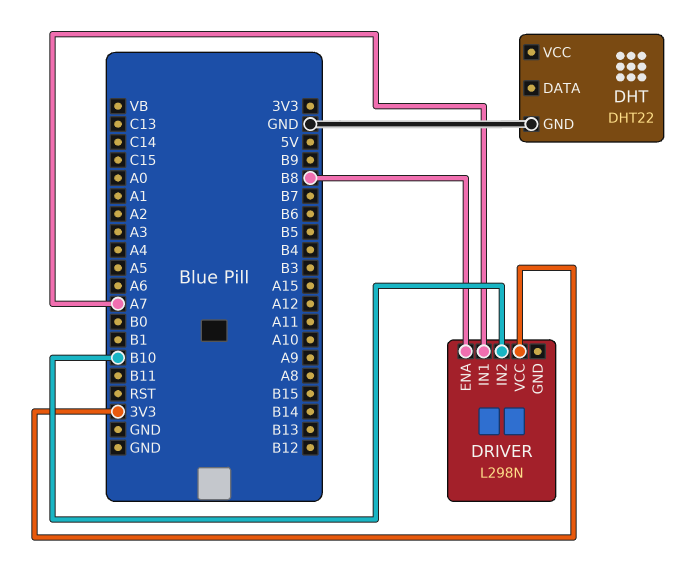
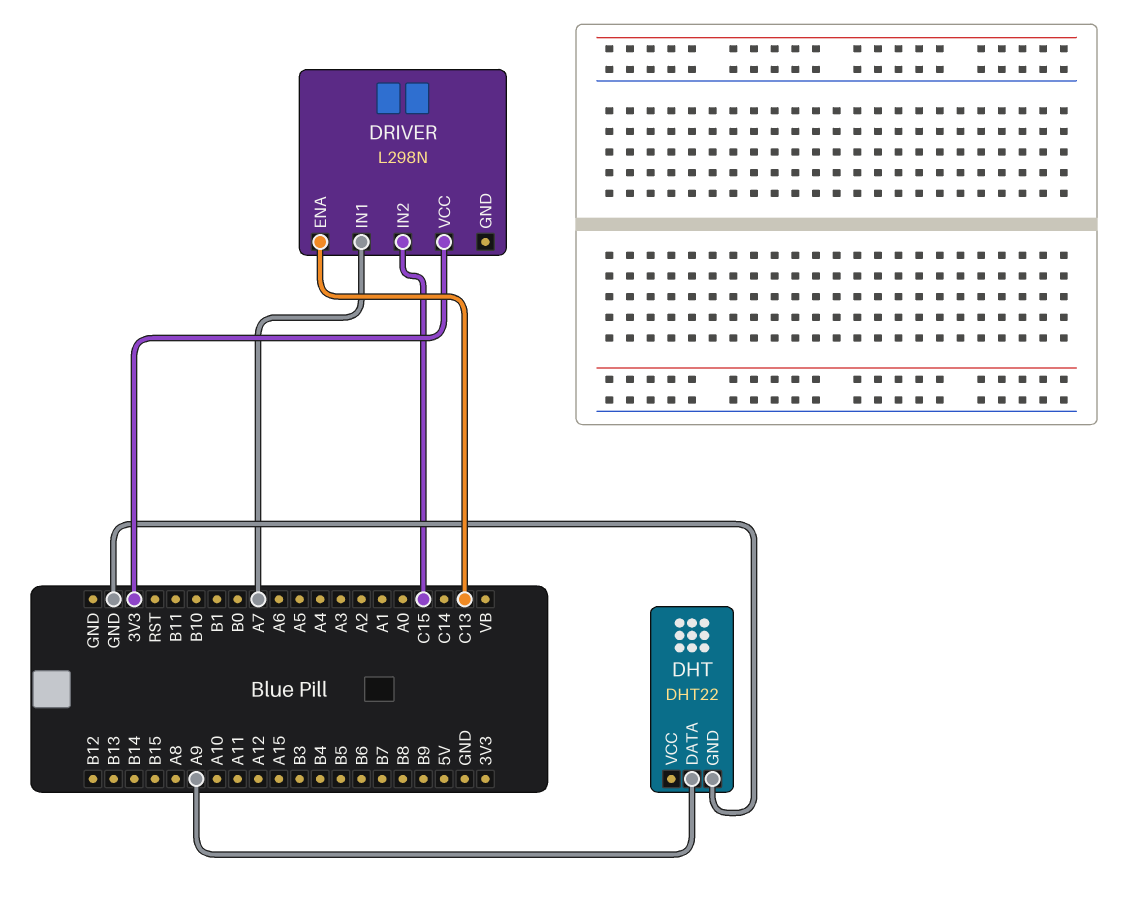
DHT pin DATA: none -> A9
DRIVER pin ENA: B8 -> C13
DRIVER pin IN2: B10 -> C15

